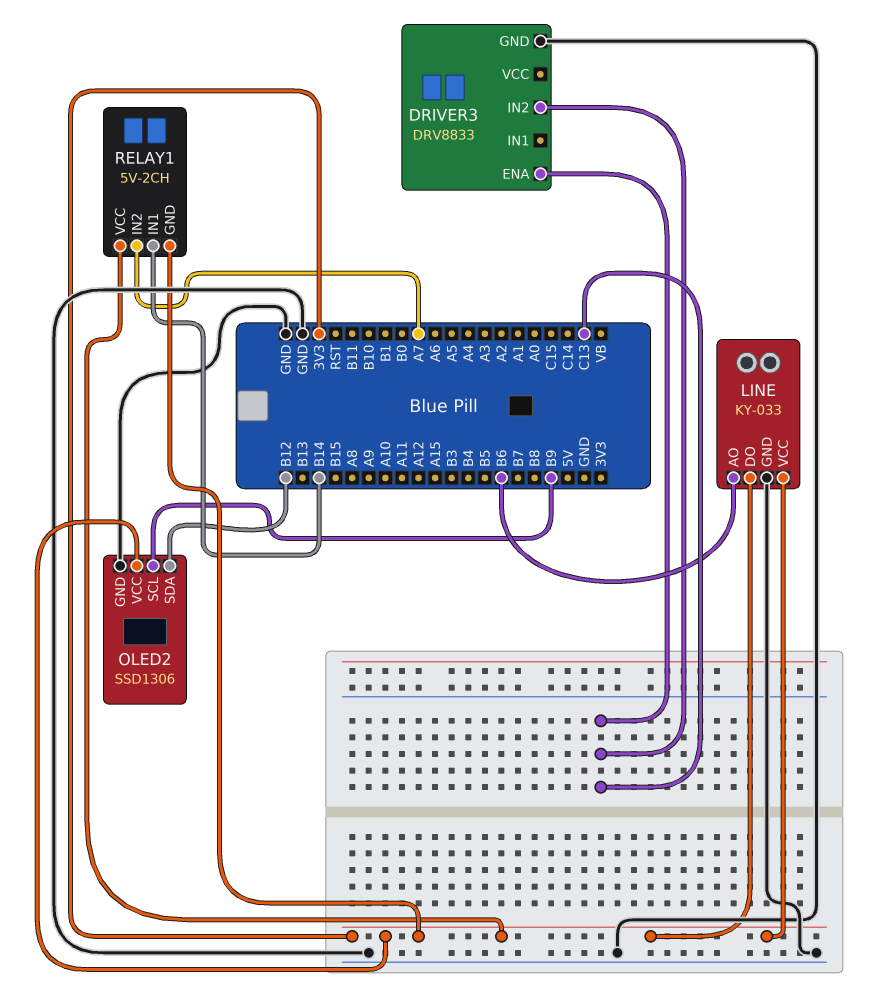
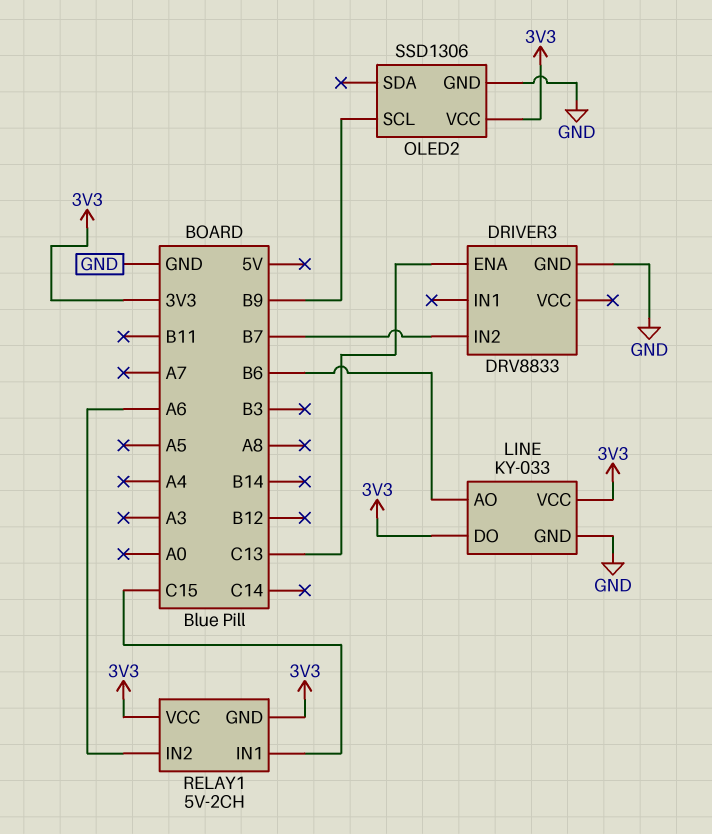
DRIVER3 pin IN2: C13 -> B7
OLED2 pin SDA: B12 -> none
RELAY1 pin IN1: B14 -> C15
RELAY1 pin IN2: A7 -> A6

